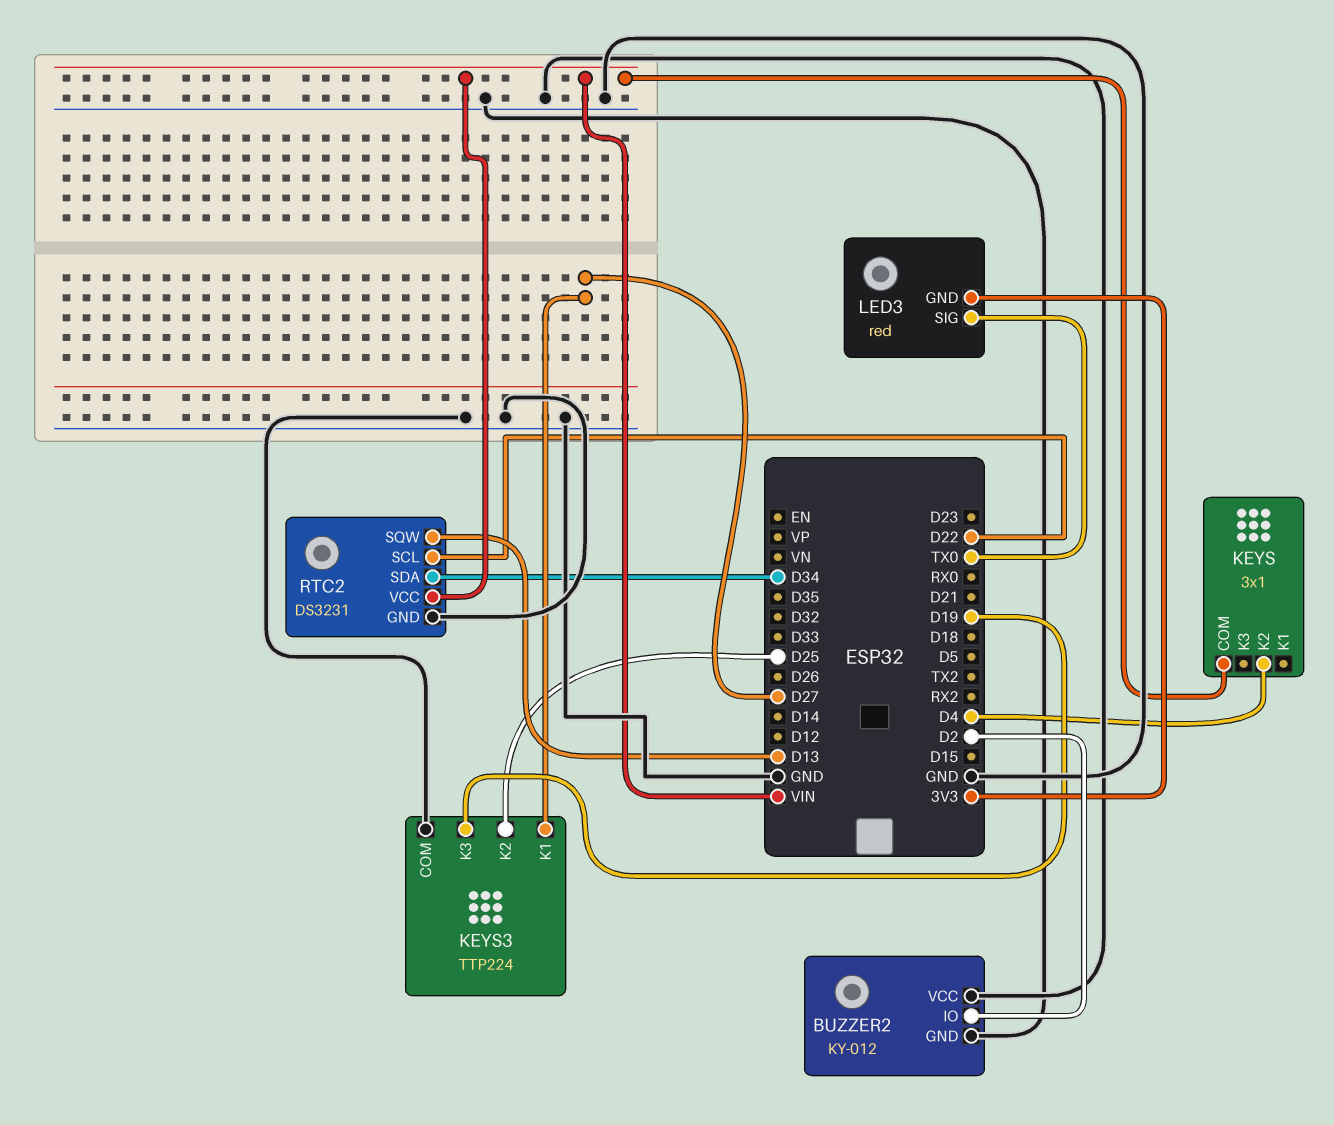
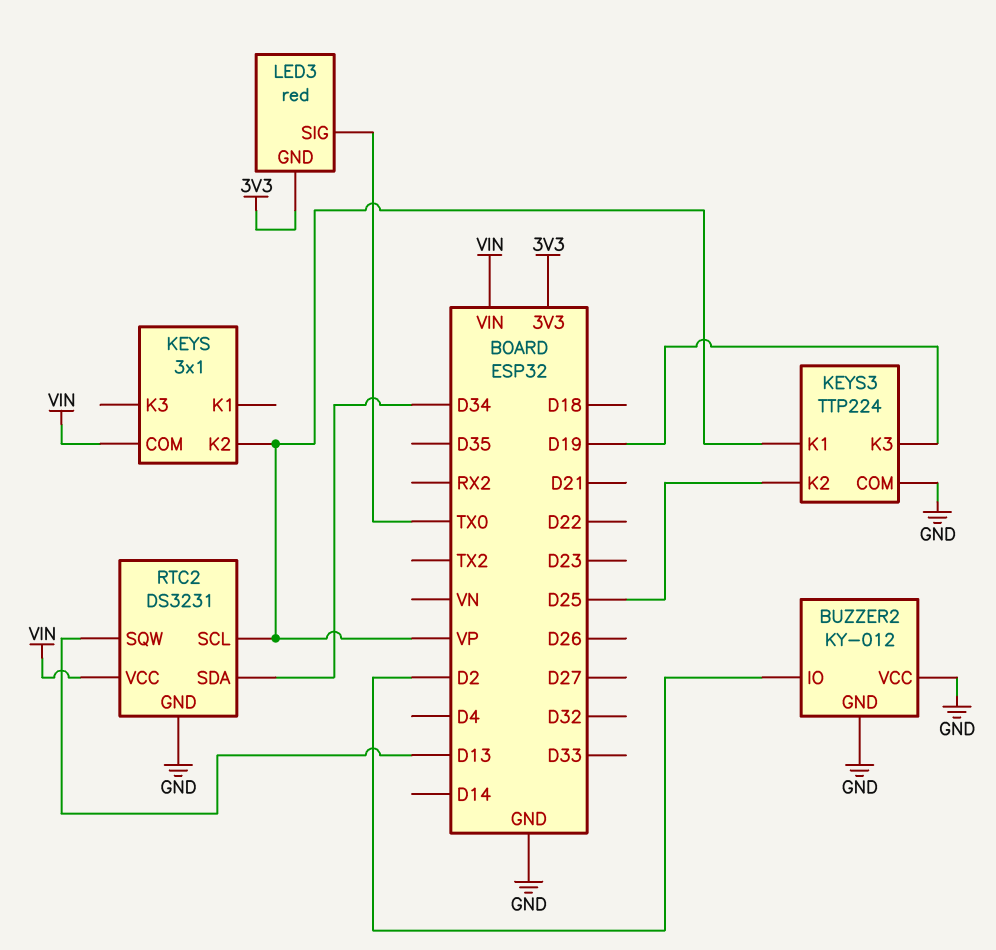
KEYS pin K2: D4 -> VP
KEYS3 pin K1: D27 -> VP
RTC2 pin SCL: D22 -> VP

